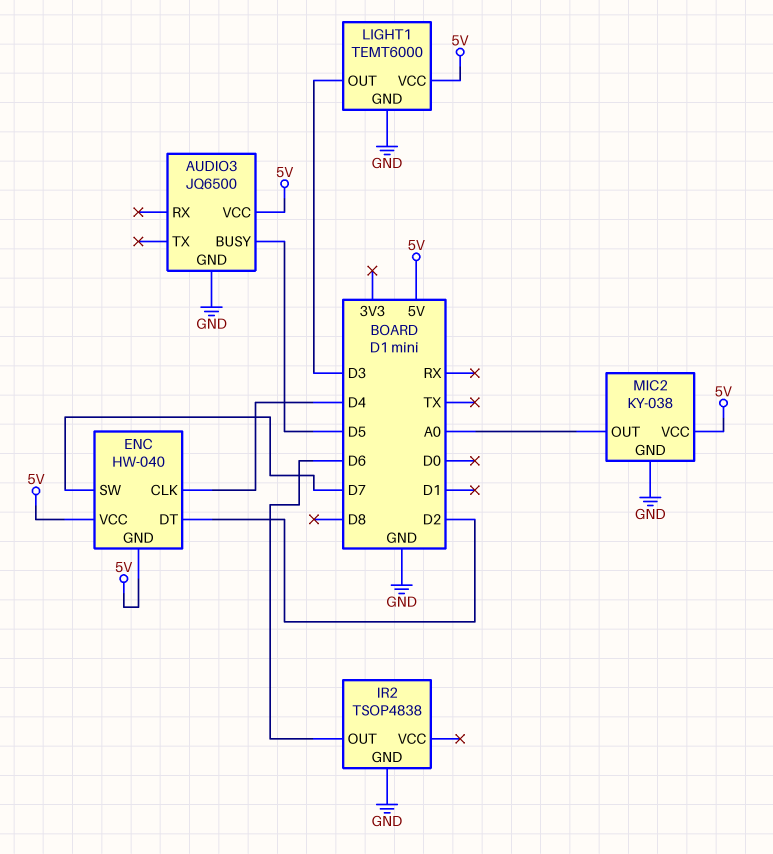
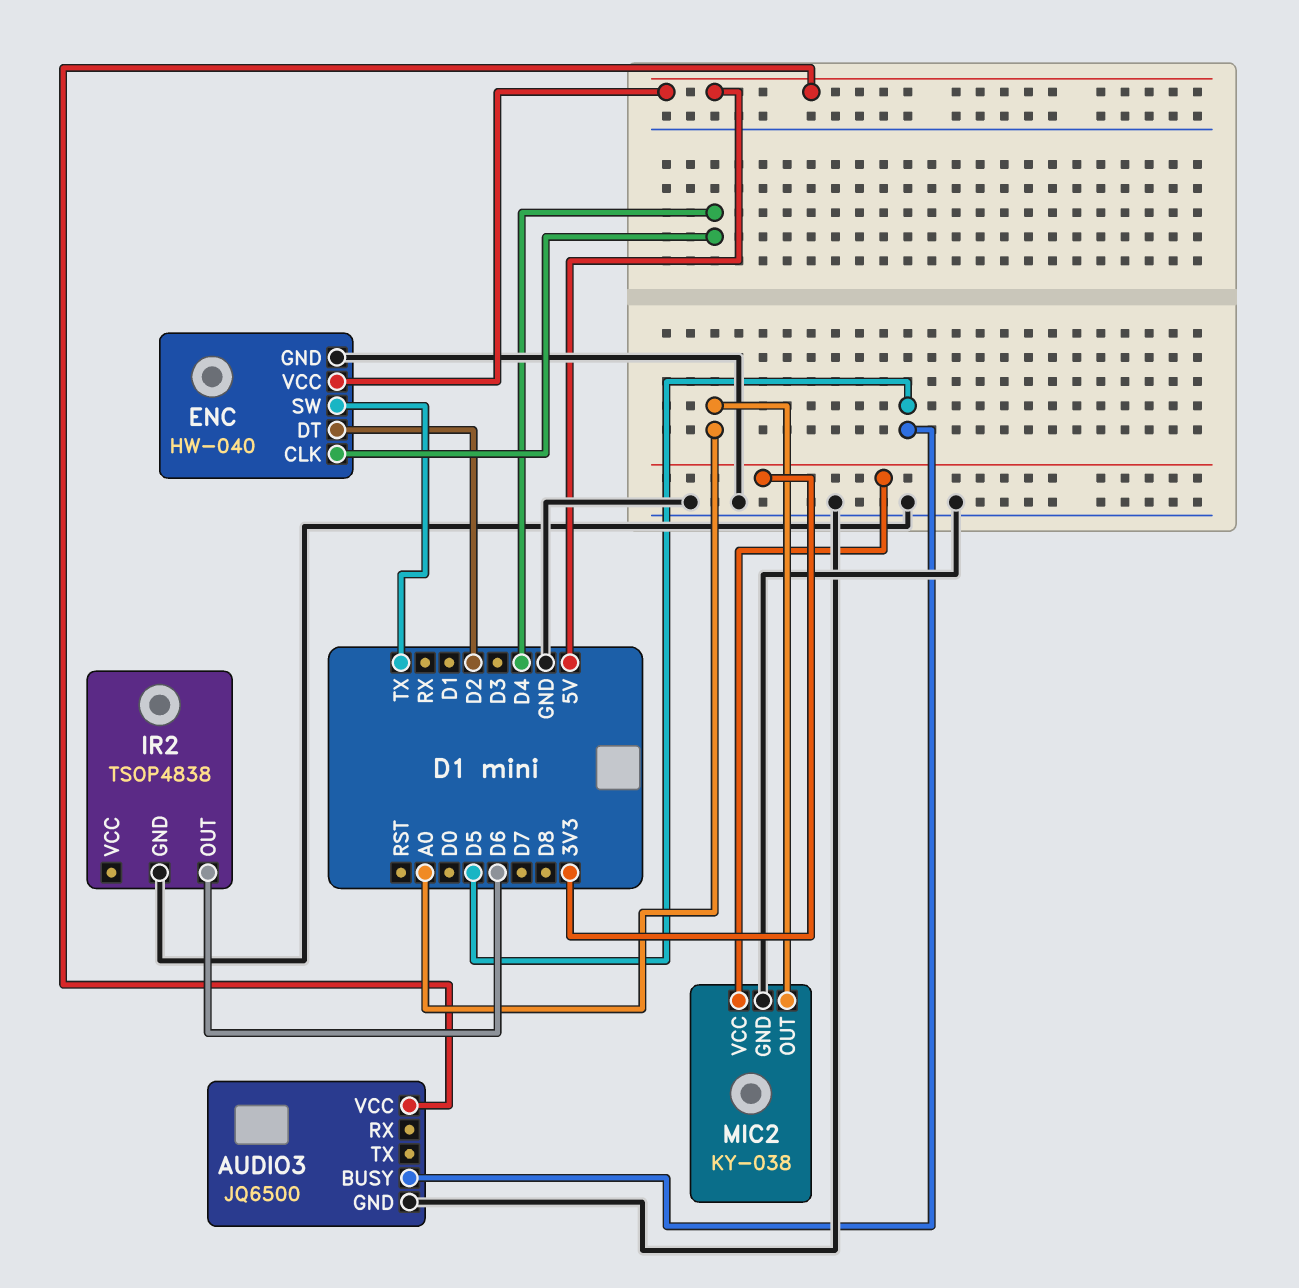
ENC pin GND: 5V -> GND
ENC pin SW: D7 -> TX
LIGHT1: TEMT6000 -> none
LIGHT1 pin GND: GND -> none
LIGHT1 pin OUT: D3 -> none
LIGHT1 pin VCC: 5V -> none
MIC2 pin VCC: 5V -> 3V3

